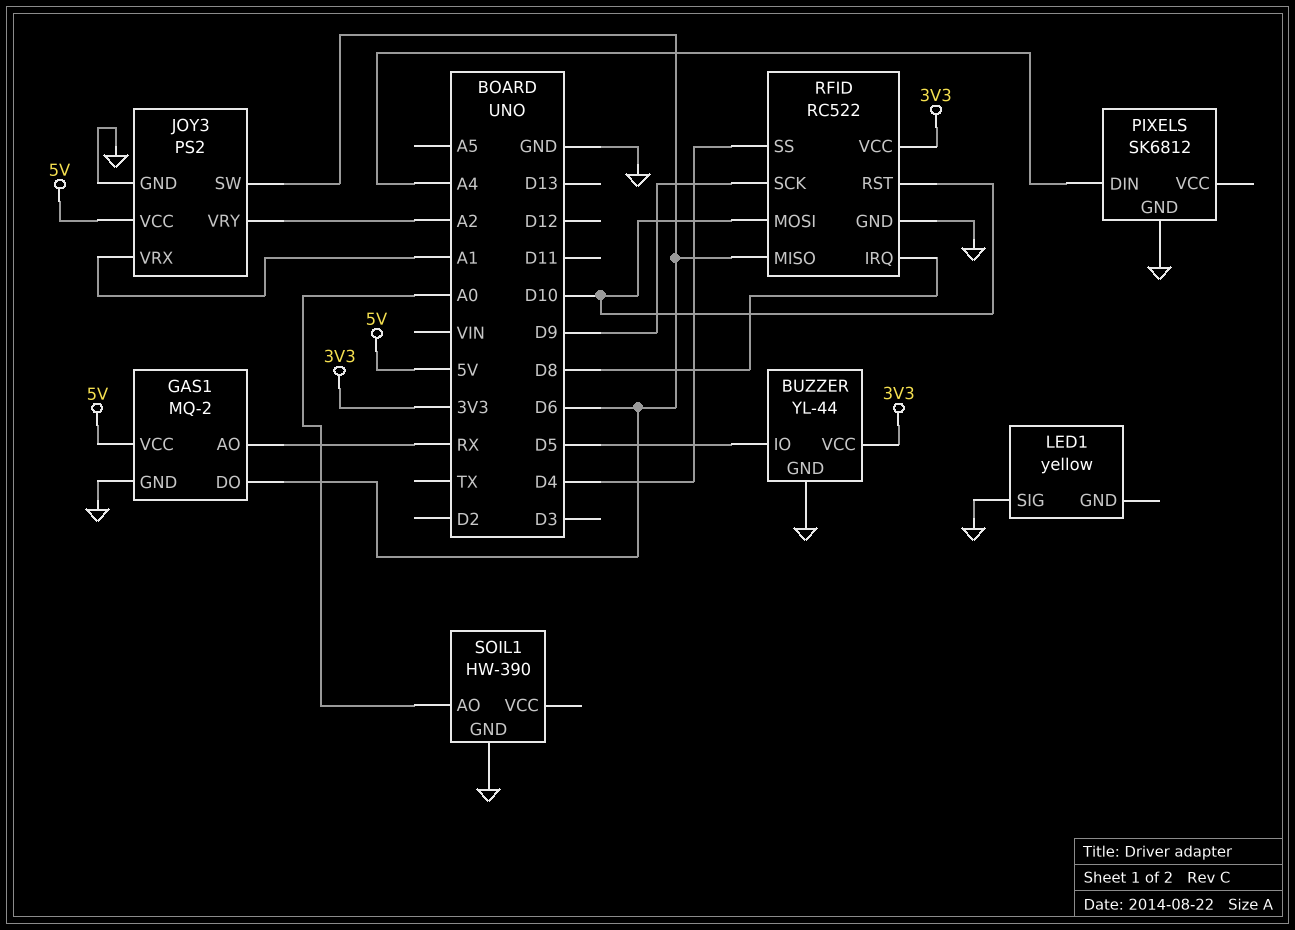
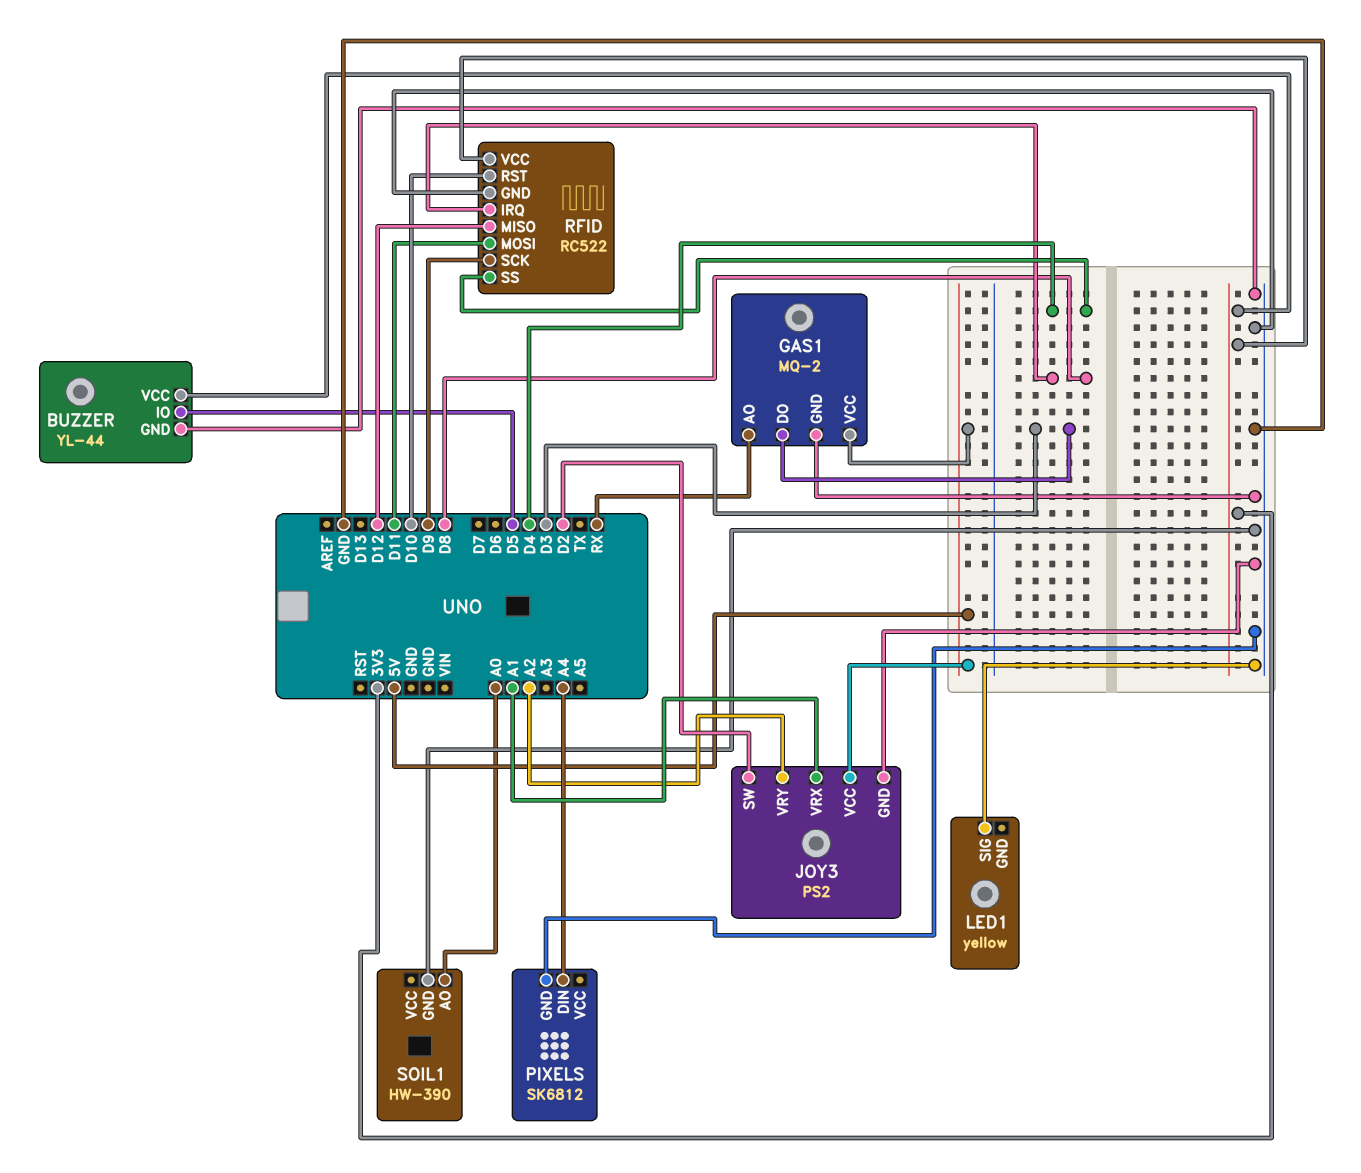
GAS1 pin DO: D6 -> D3
JOY3 pin SW: D6 -> D2
RFID pin MISO: D6 -> D12
RFID pin MOSI: D10 -> D11

